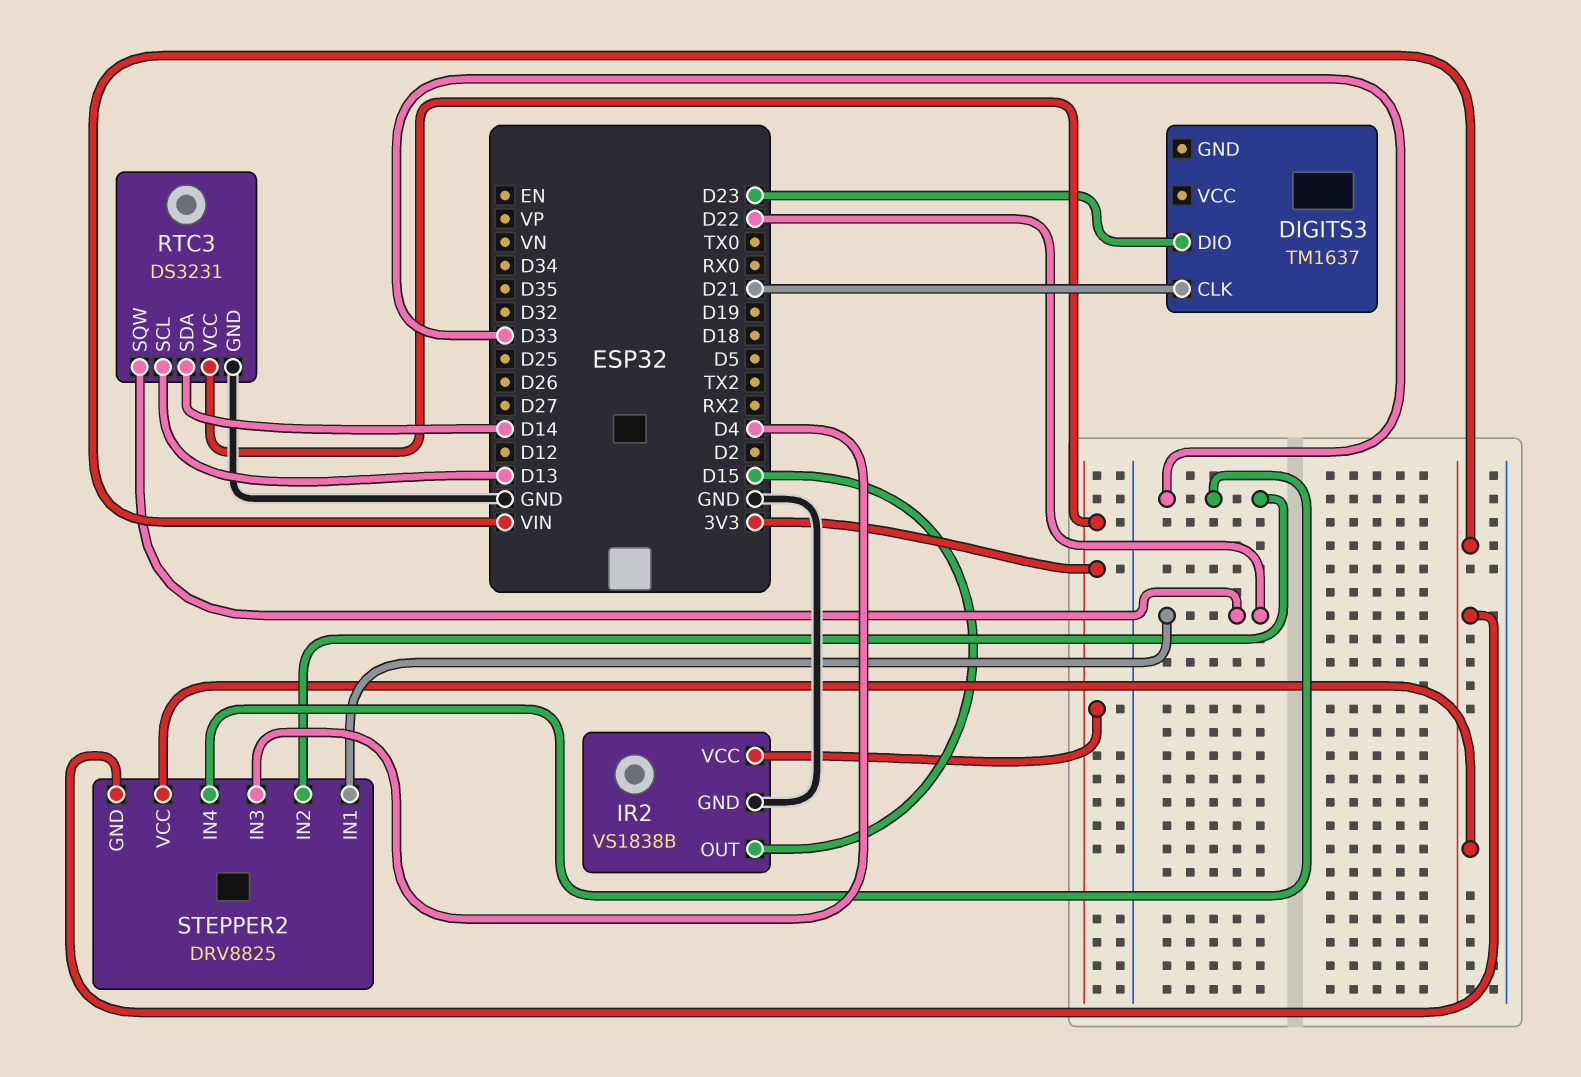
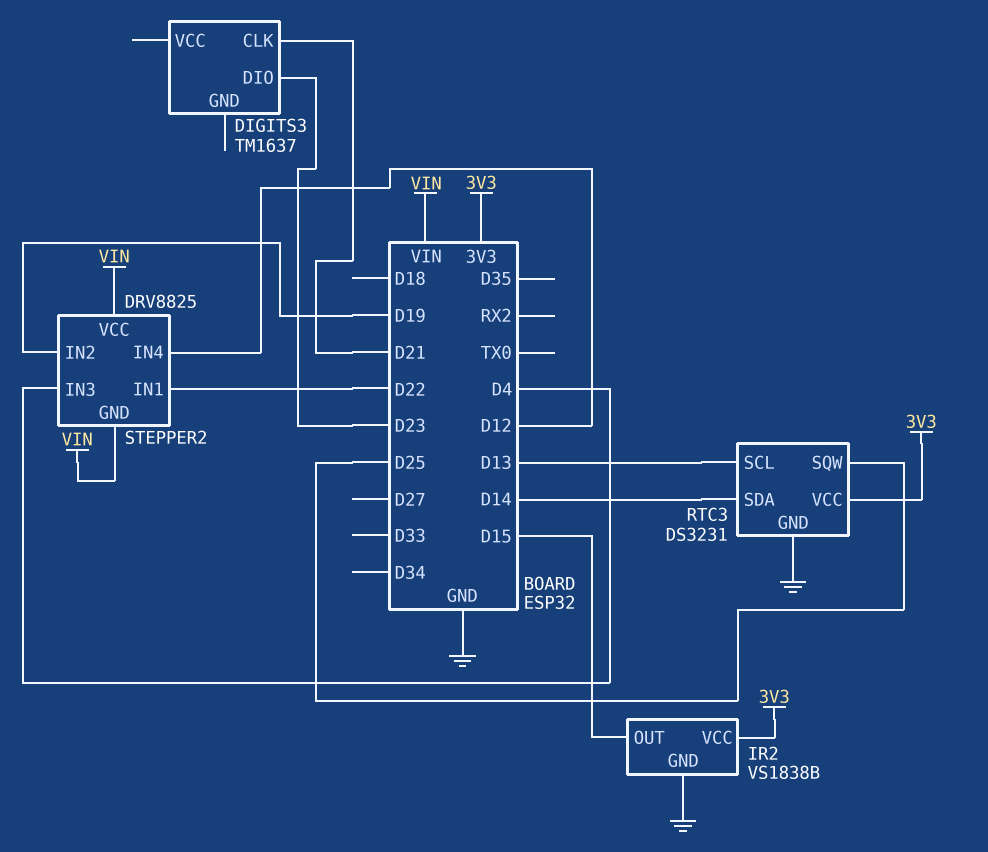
RTC3 pin SQW: D22 -> D25
STEPPER2 pin IN2: D33 -> D19
STEPPER2 pin IN4: D33 -> D12

